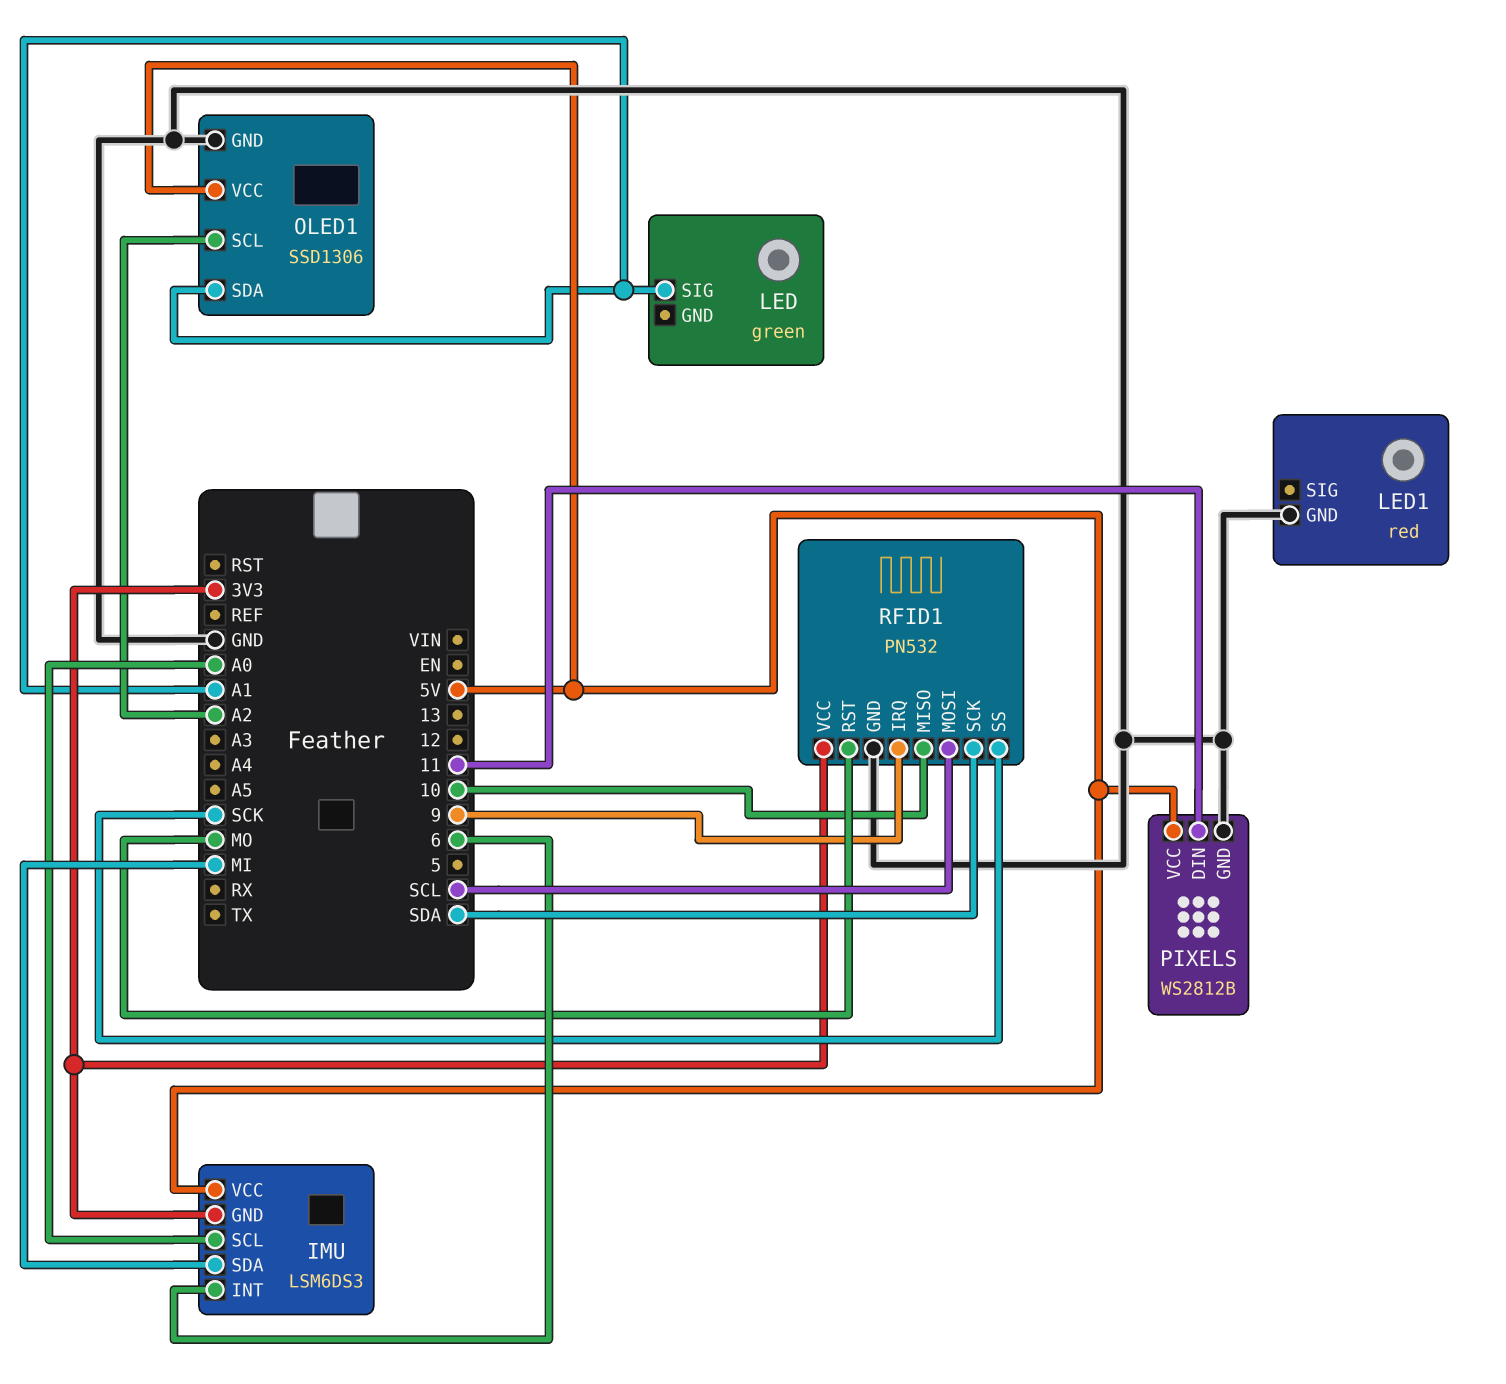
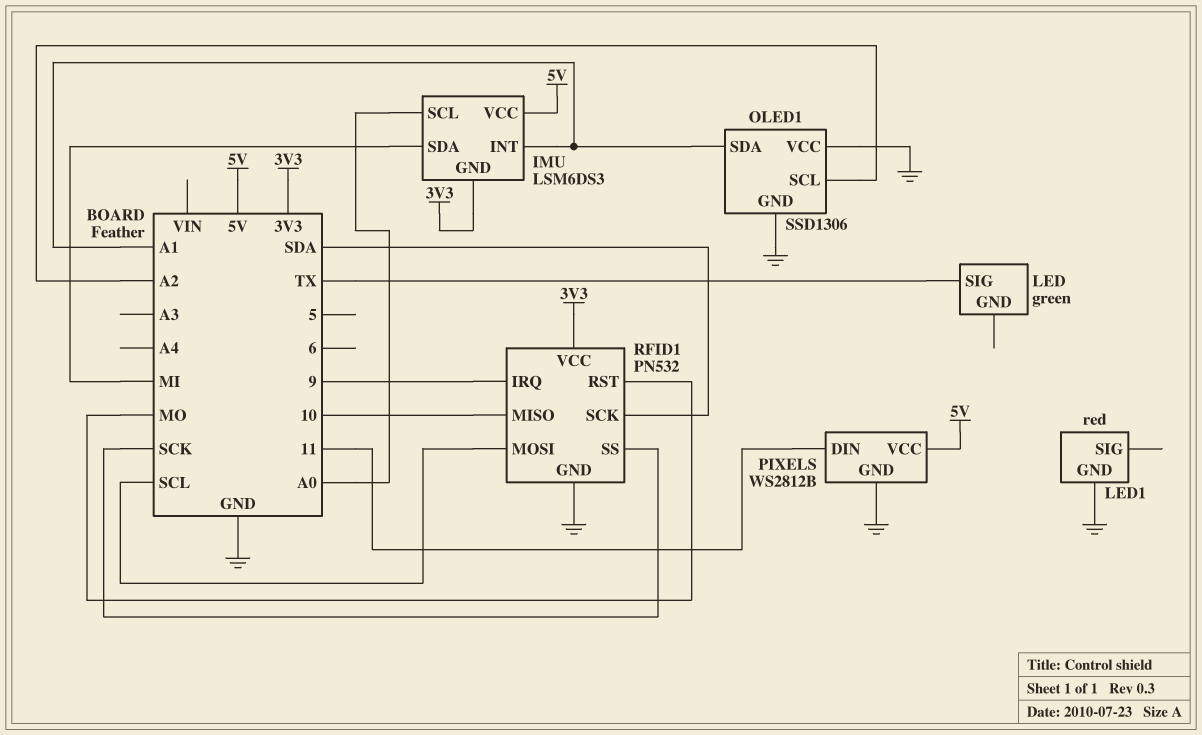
IMU pin INT: 6 -> A1
LED pin SIG: A1 -> TX
OLED1 pin VCC: 5V -> GND

